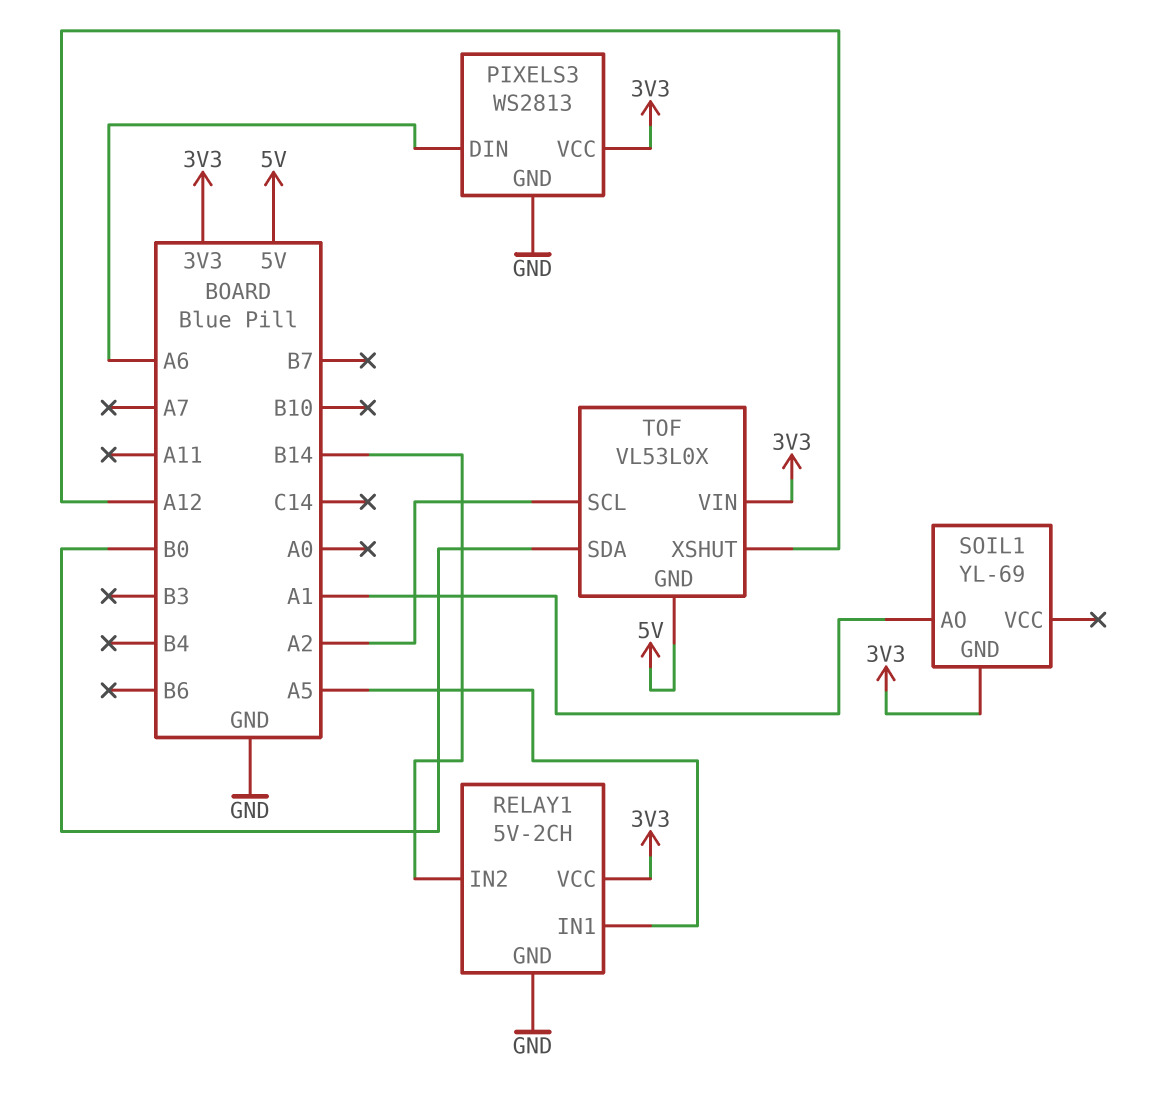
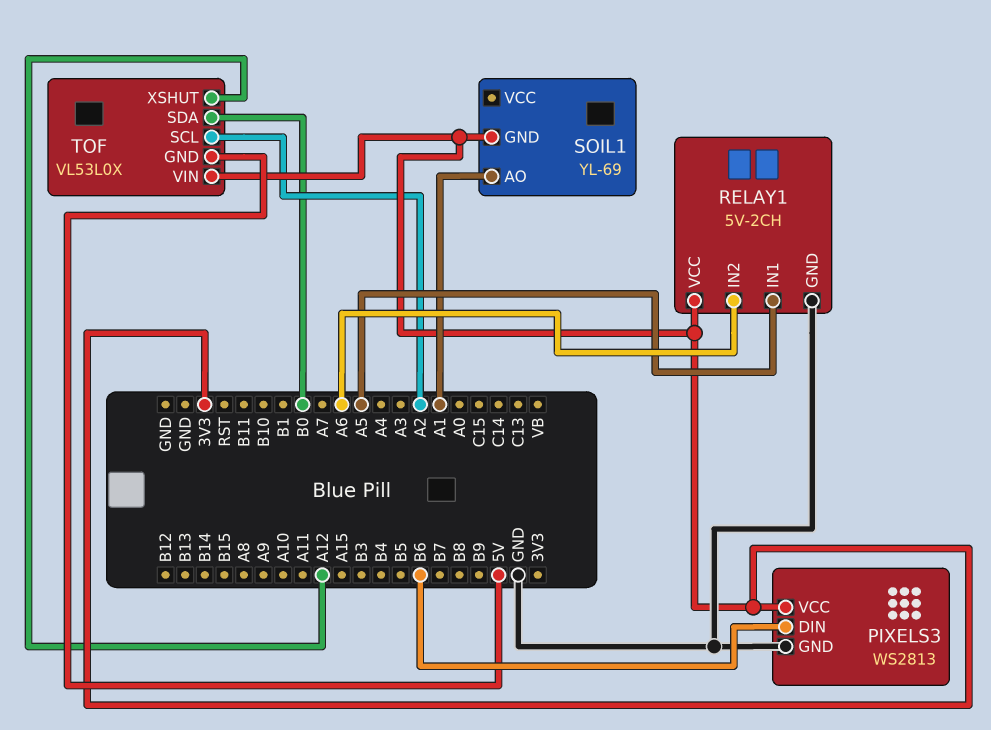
PIXELS3 pin DIN: A6 -> B6
RELAY1 pin IN2: B14 -> A6

